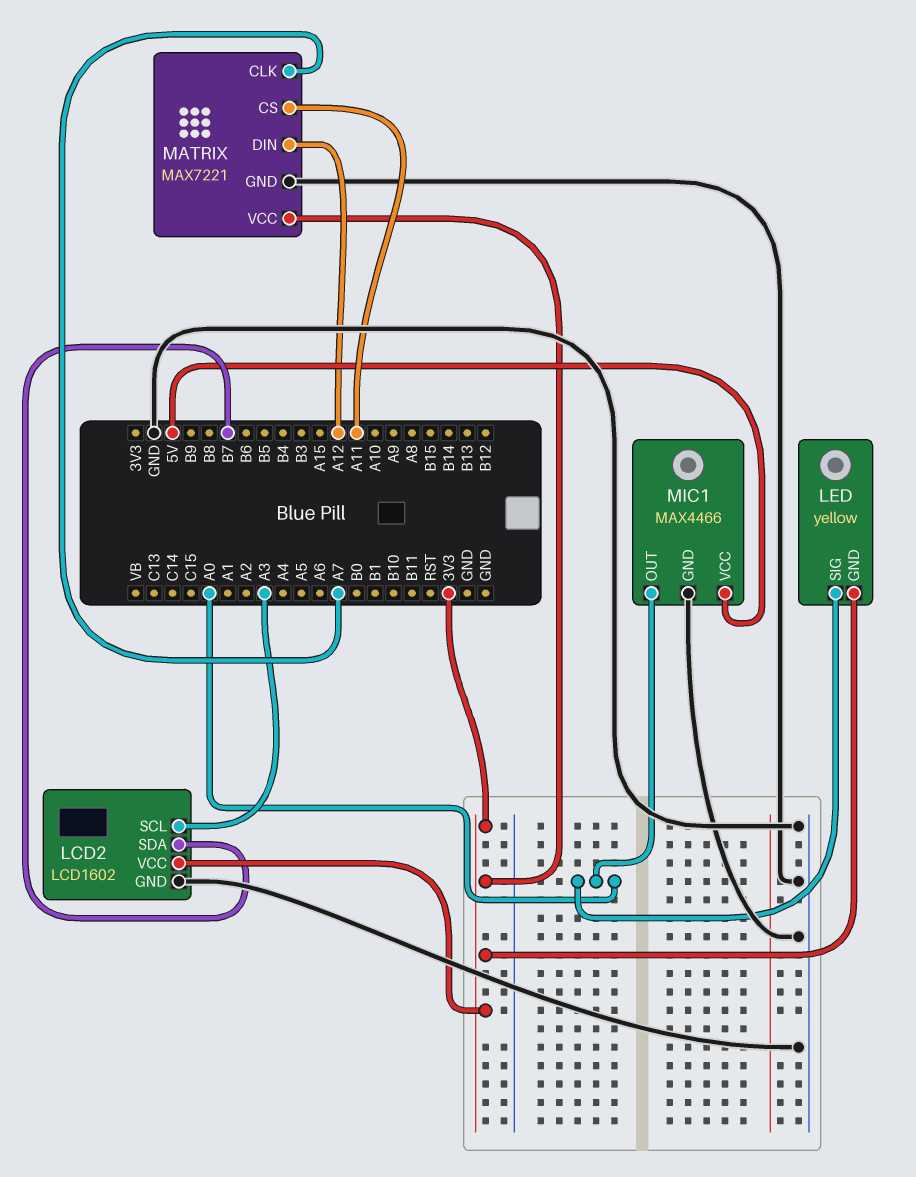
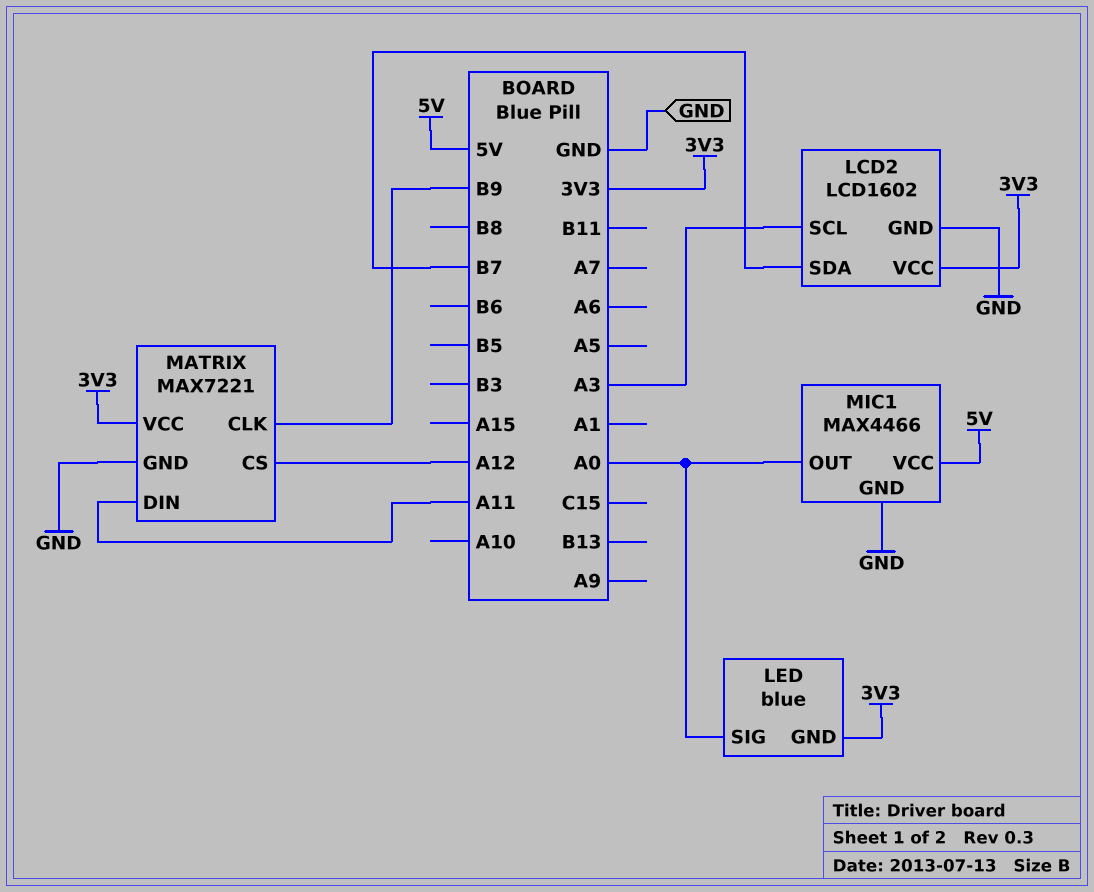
LED: yellow -> blue
MATRIX pin CLK: A7 -> B9
MATRIX pin CS: A11 -> A12
MATRIX pin DIN: A12 -> A11

